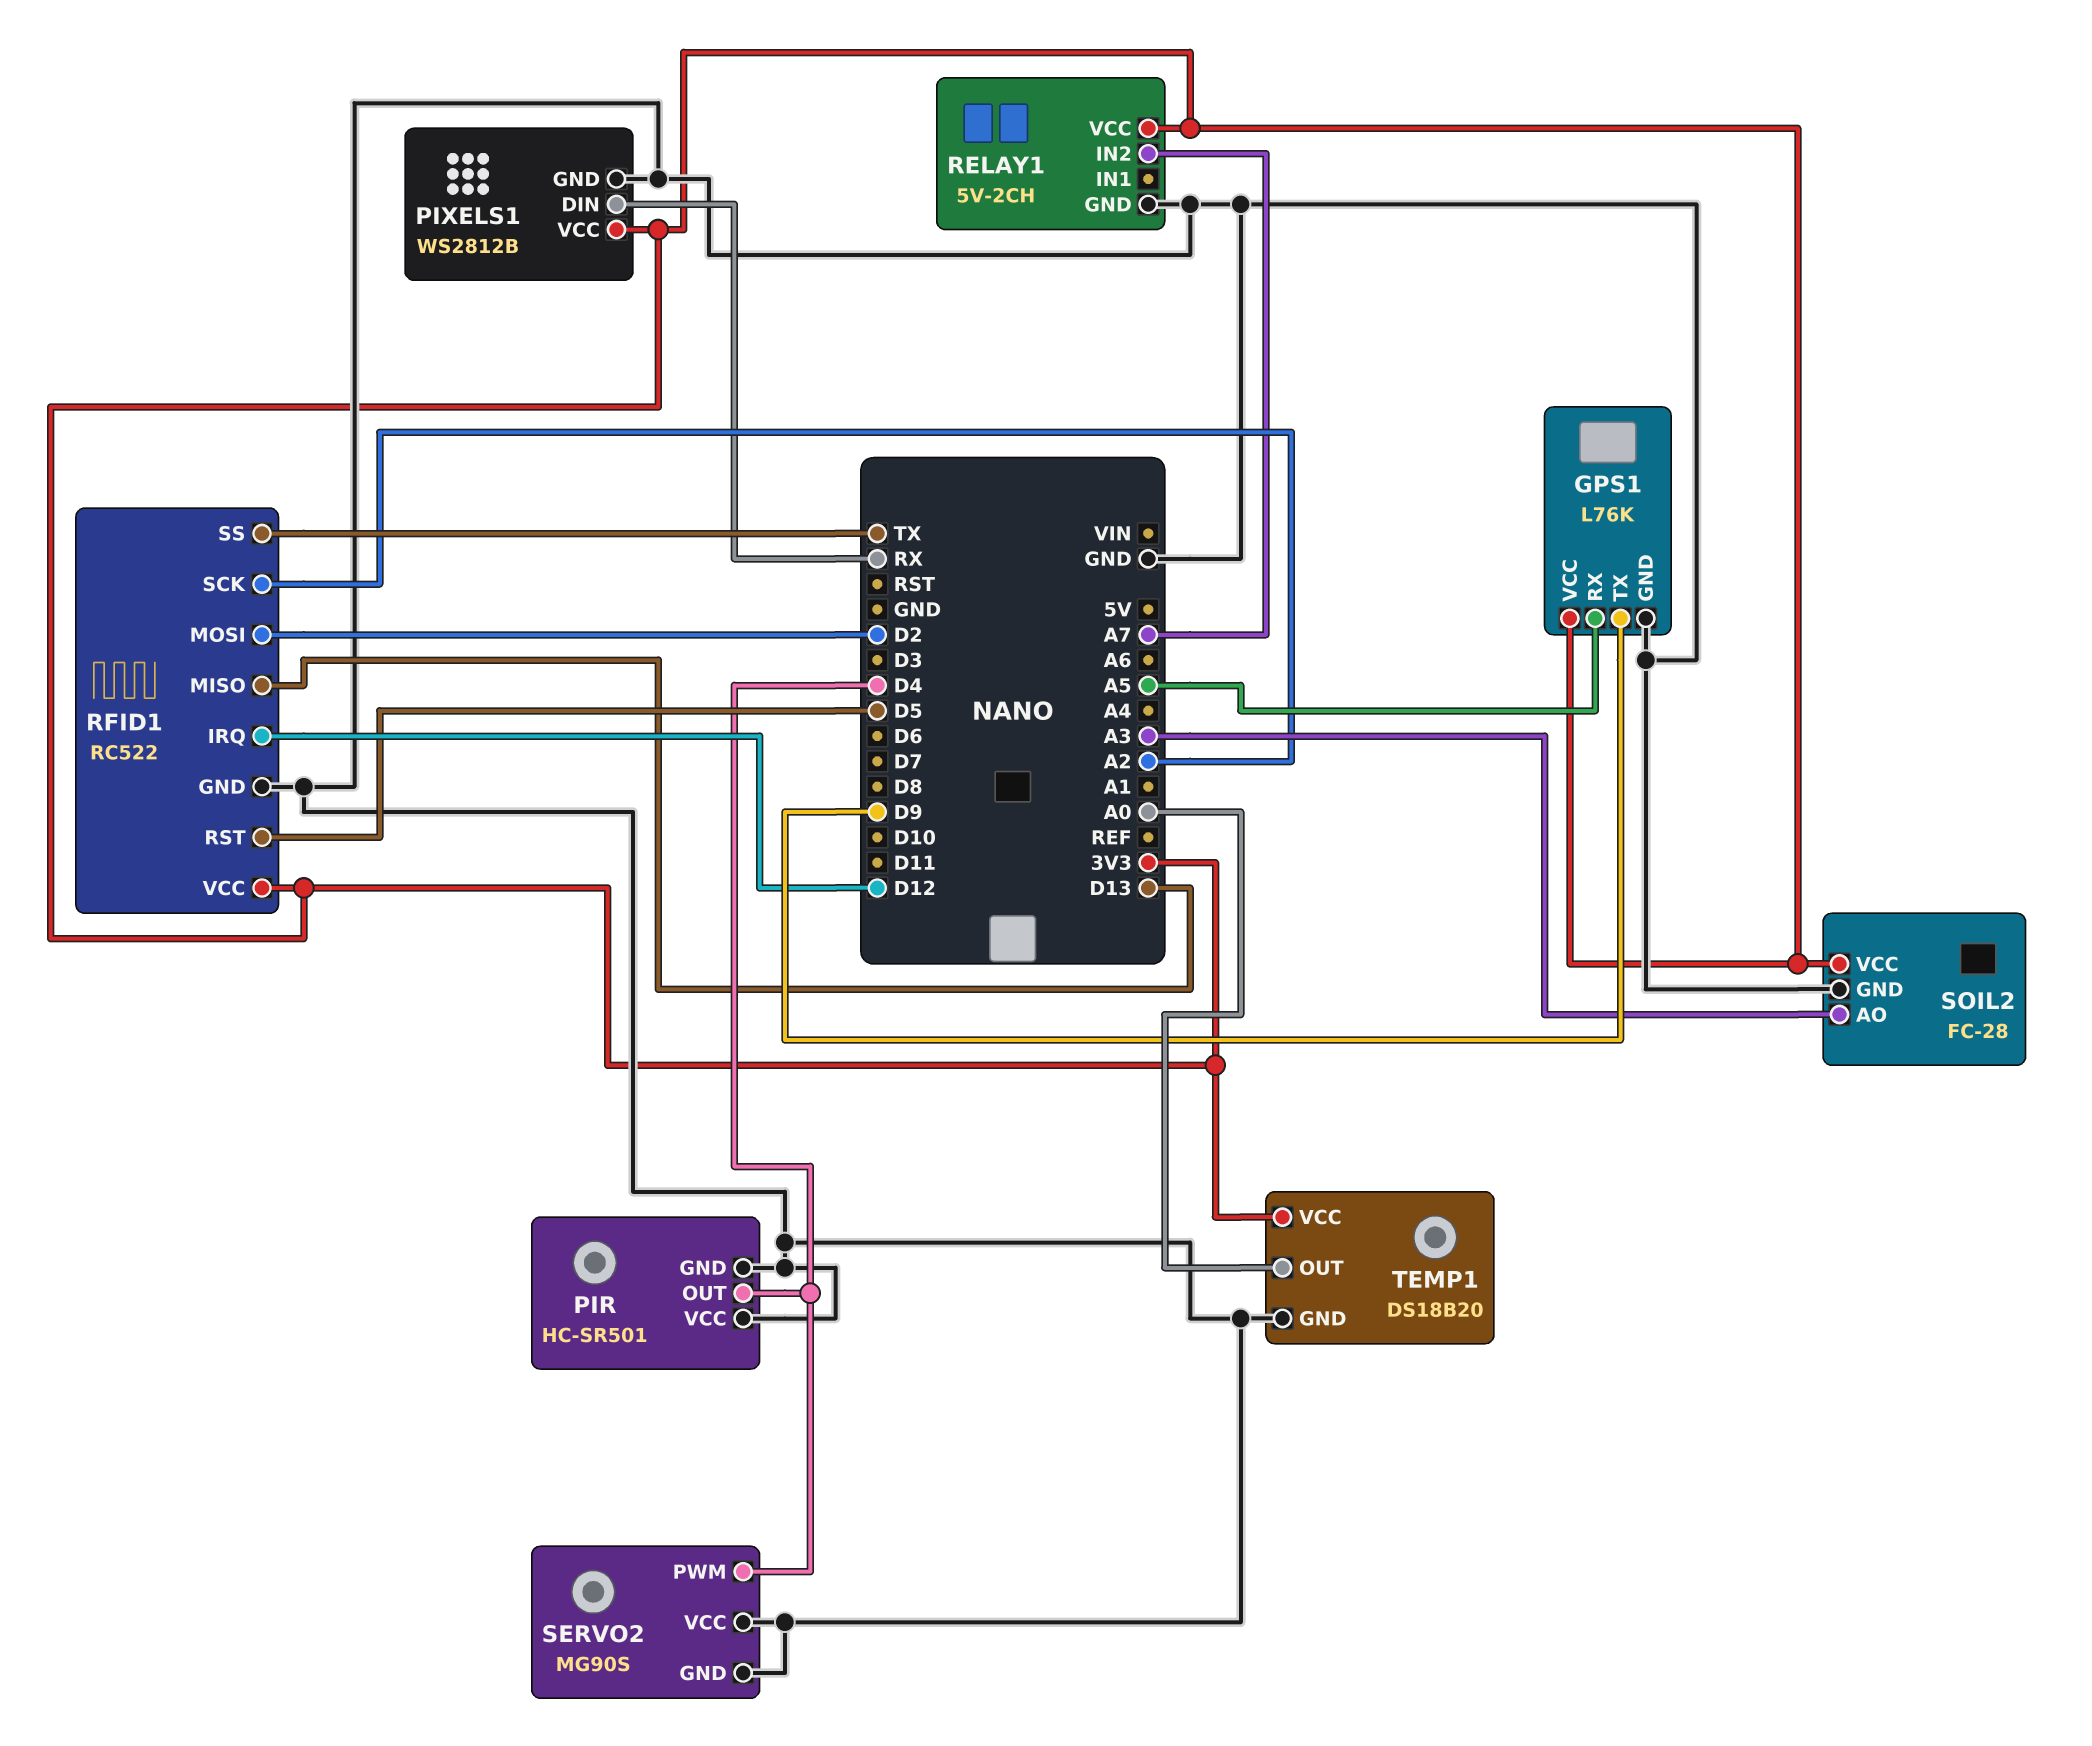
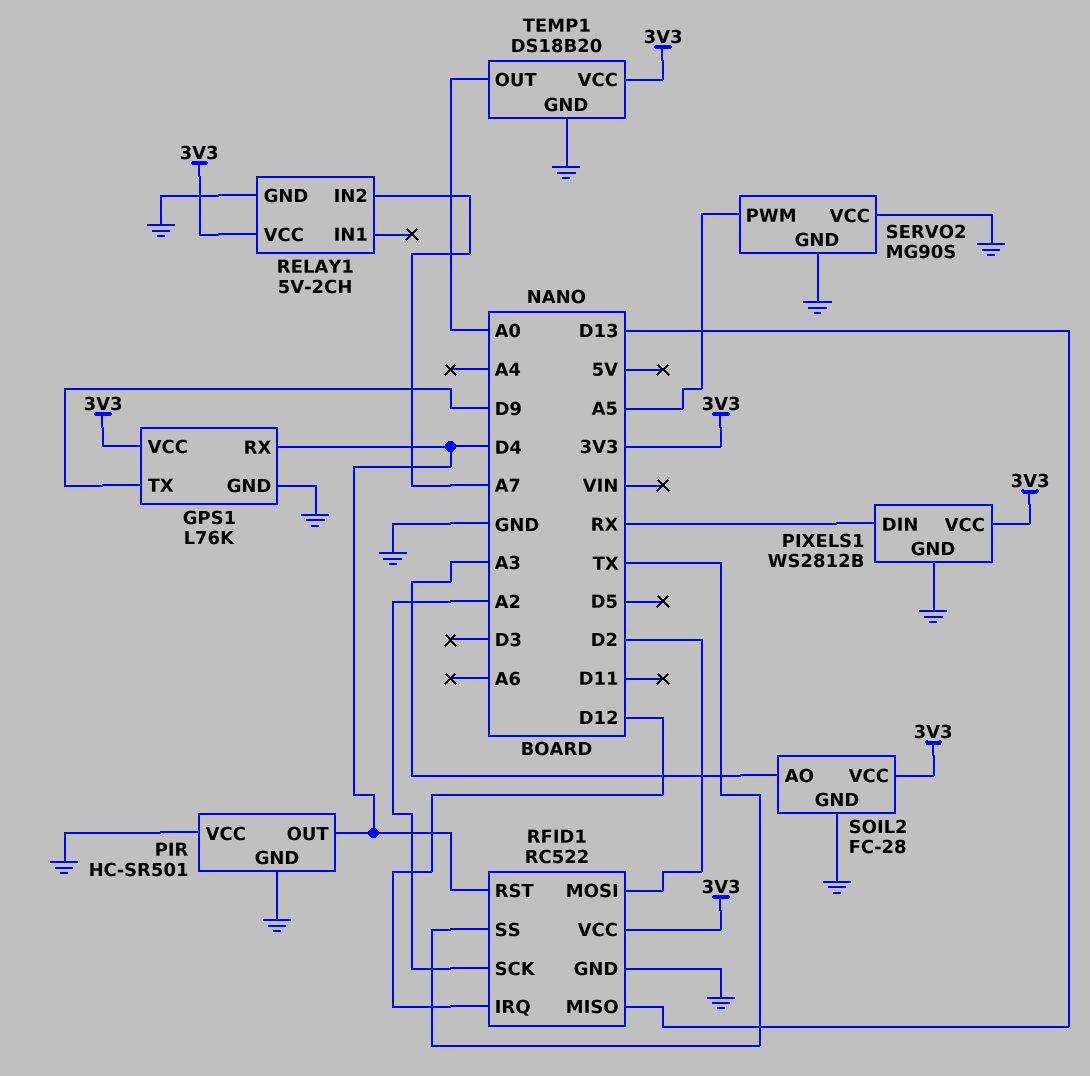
GPS1 pin RX: A5 -> D4
RFID1 pin RST: D5 -> D4
SERVO2 pin PWM: D4 -> A5

